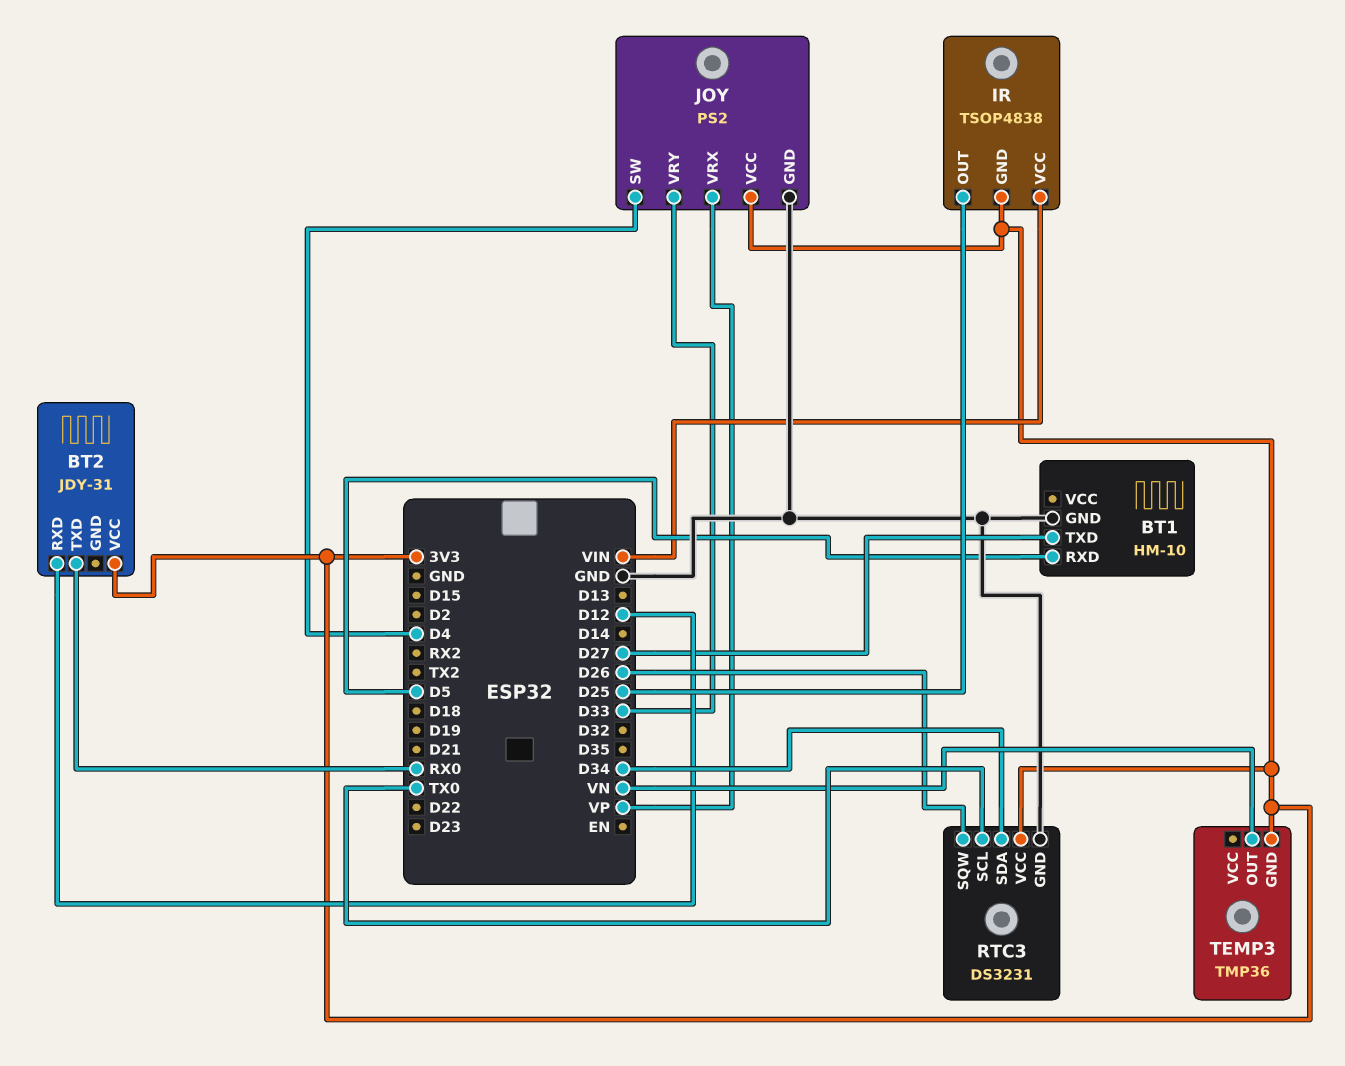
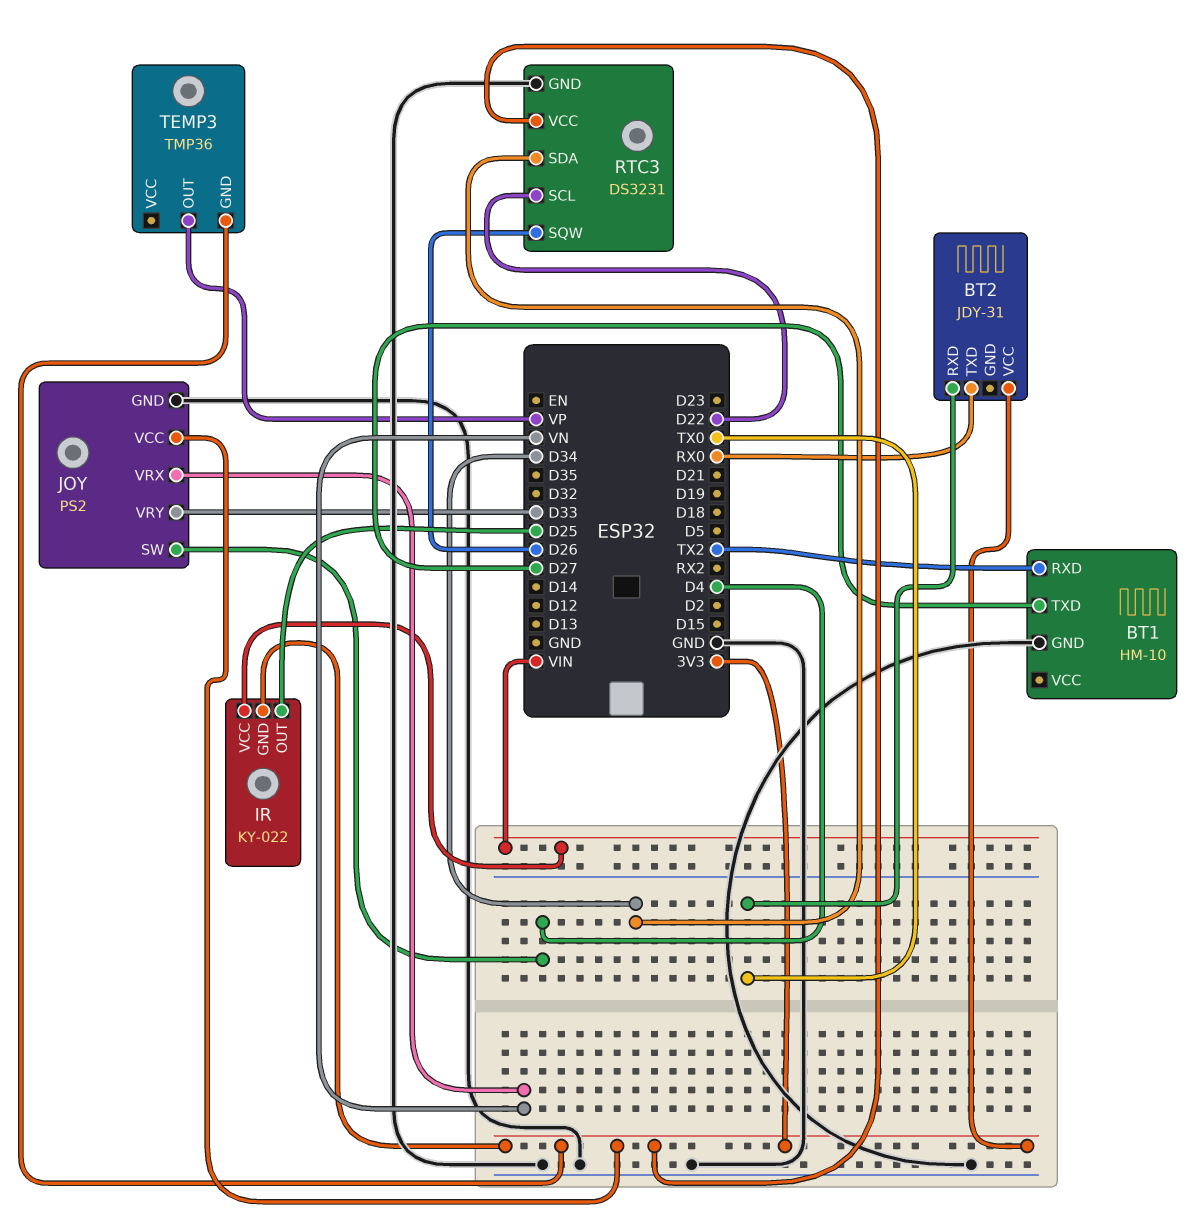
BT1 pin RXD: D5 -> TX2
BT2 pin RXD: D12 -> TX0
IR: TSOP4838 -> KY-022
JOY pin VRX: VP -> VN
RTC3 pin SCL: TX0 -> D22
TEMP3 pin OUT: VN -> VP

